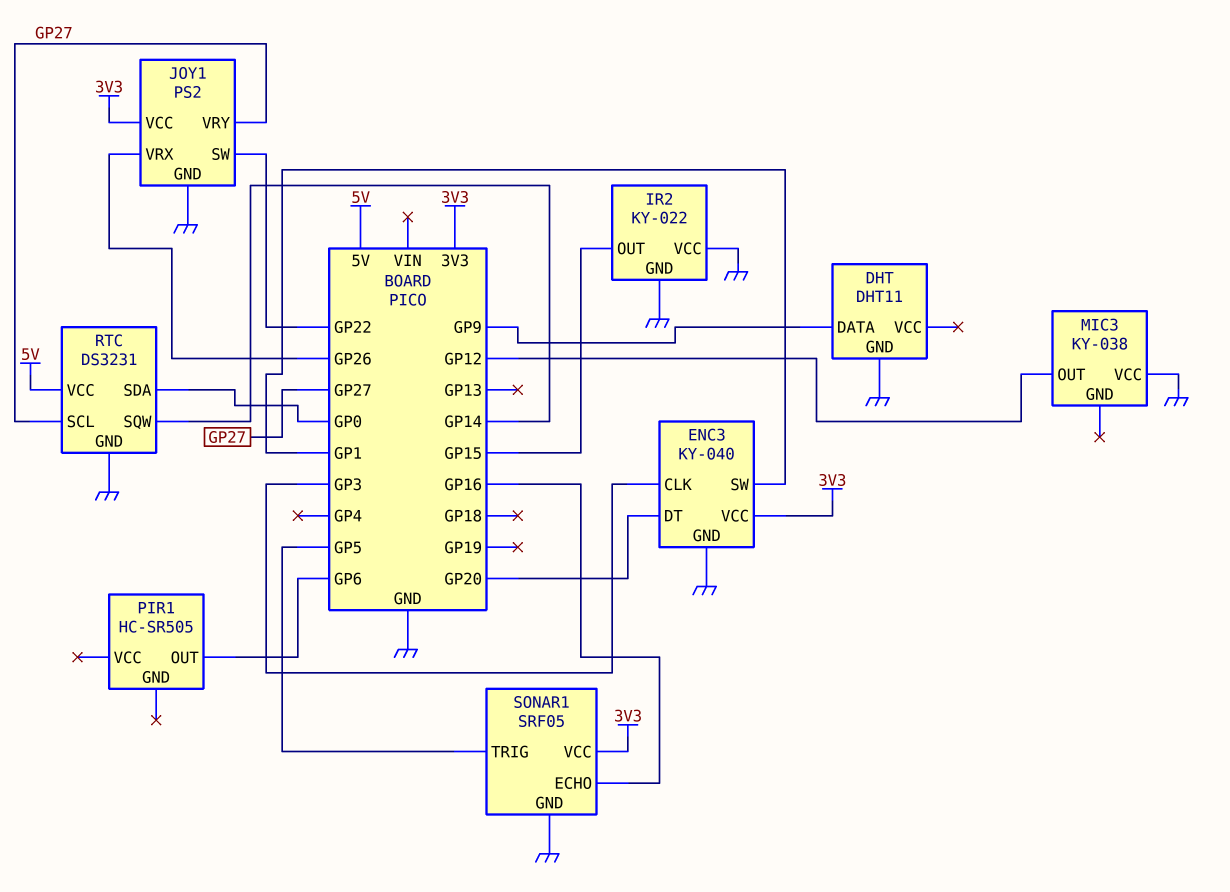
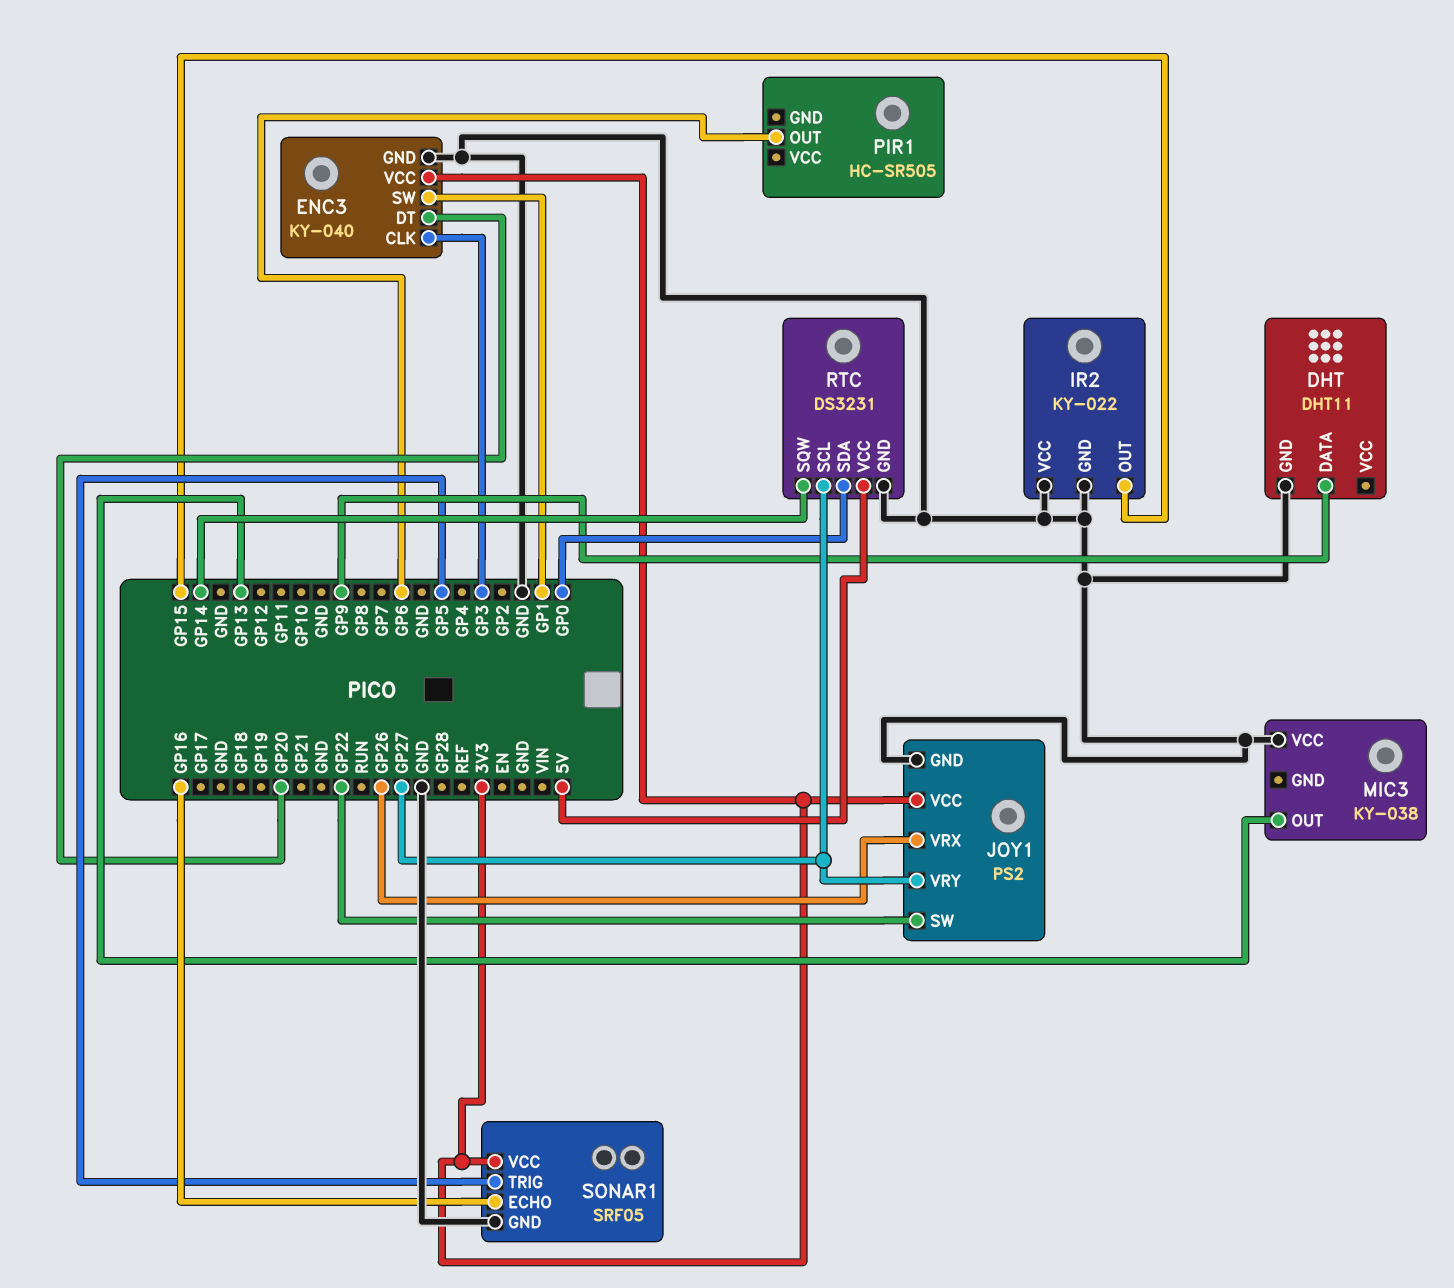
MIC3 pin OUT: GP12 -> GP13

